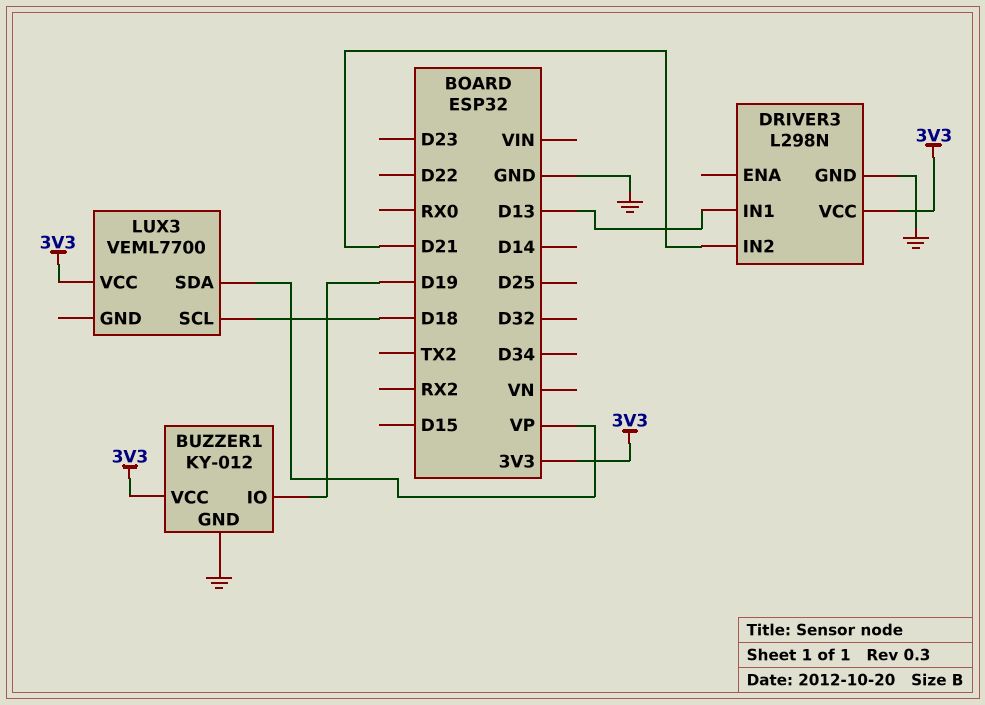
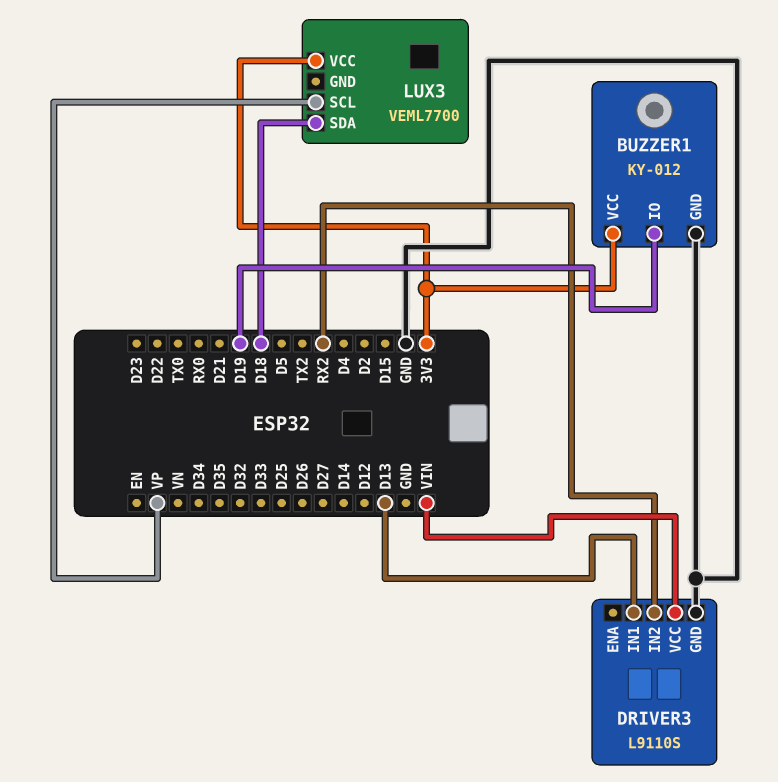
DRIVER3: L298N -> L9110S
DRIVER3 pin IN2: D21 -> RX2
DRIVER3 pin VCC: 3V3 -> VIN
LUX3 pin SCL: D18 -> VP
LUX3 pin SDA: VP -> D18

